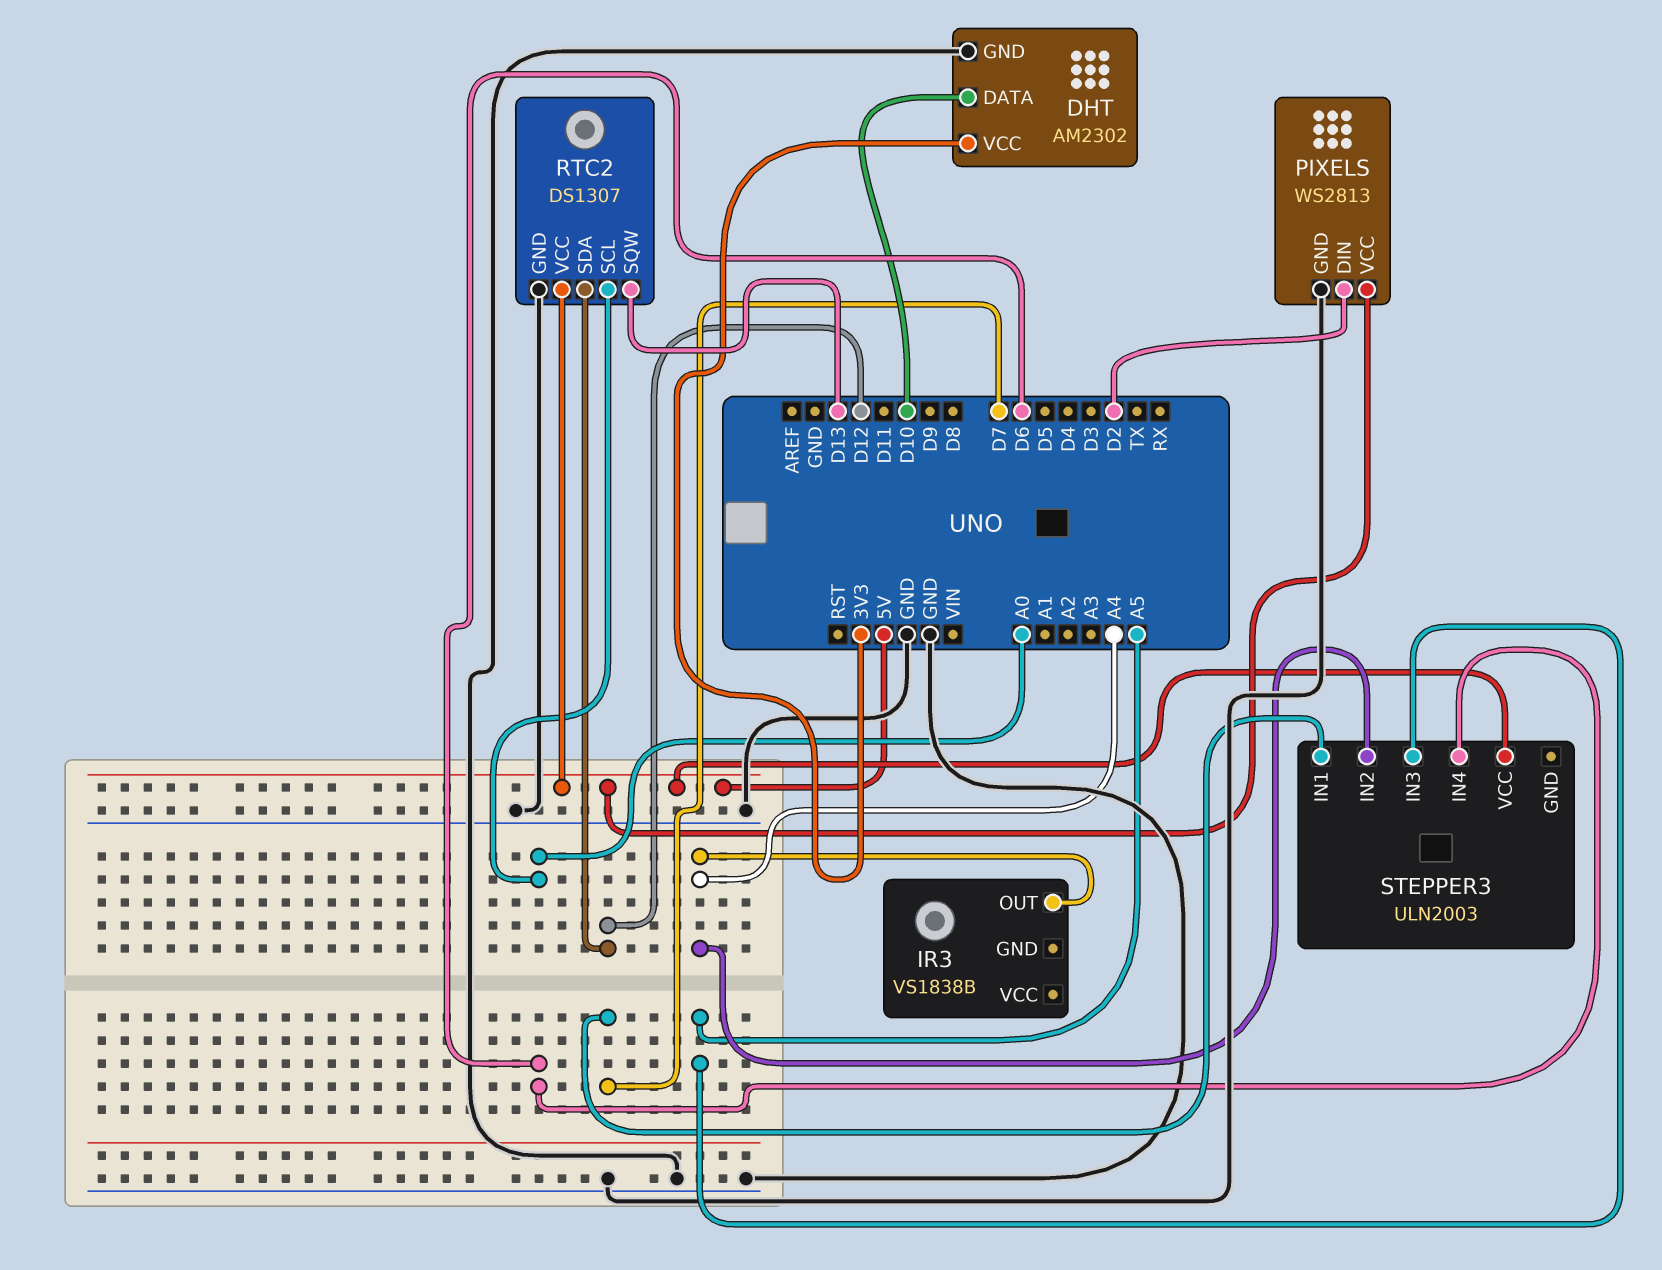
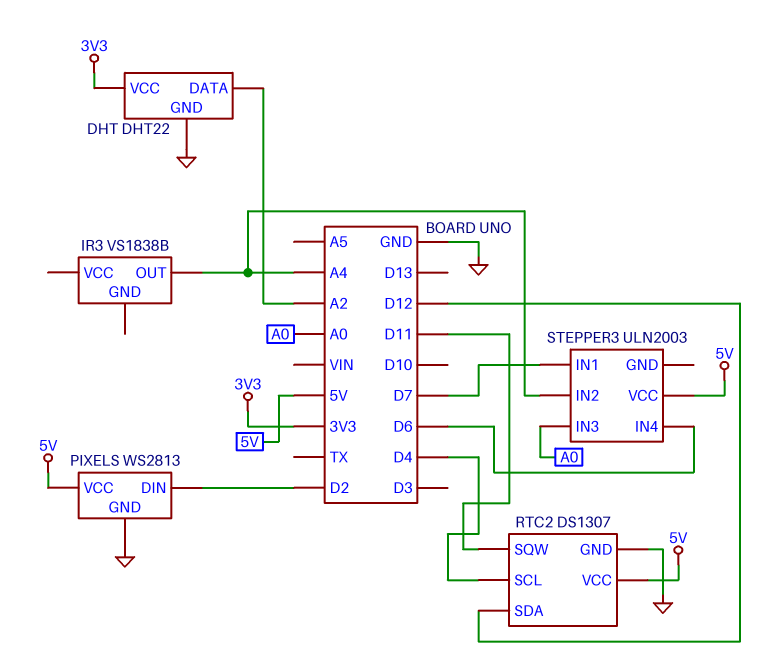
DHT: AM2302 -> DHT22
DHT pin DATA: D10 -> A2
RTC2 pin SCL: A0 -> D4
RTC2 pin SQW: D13 -> D11
STEPPER3 pin IN3: A5 -> A0

